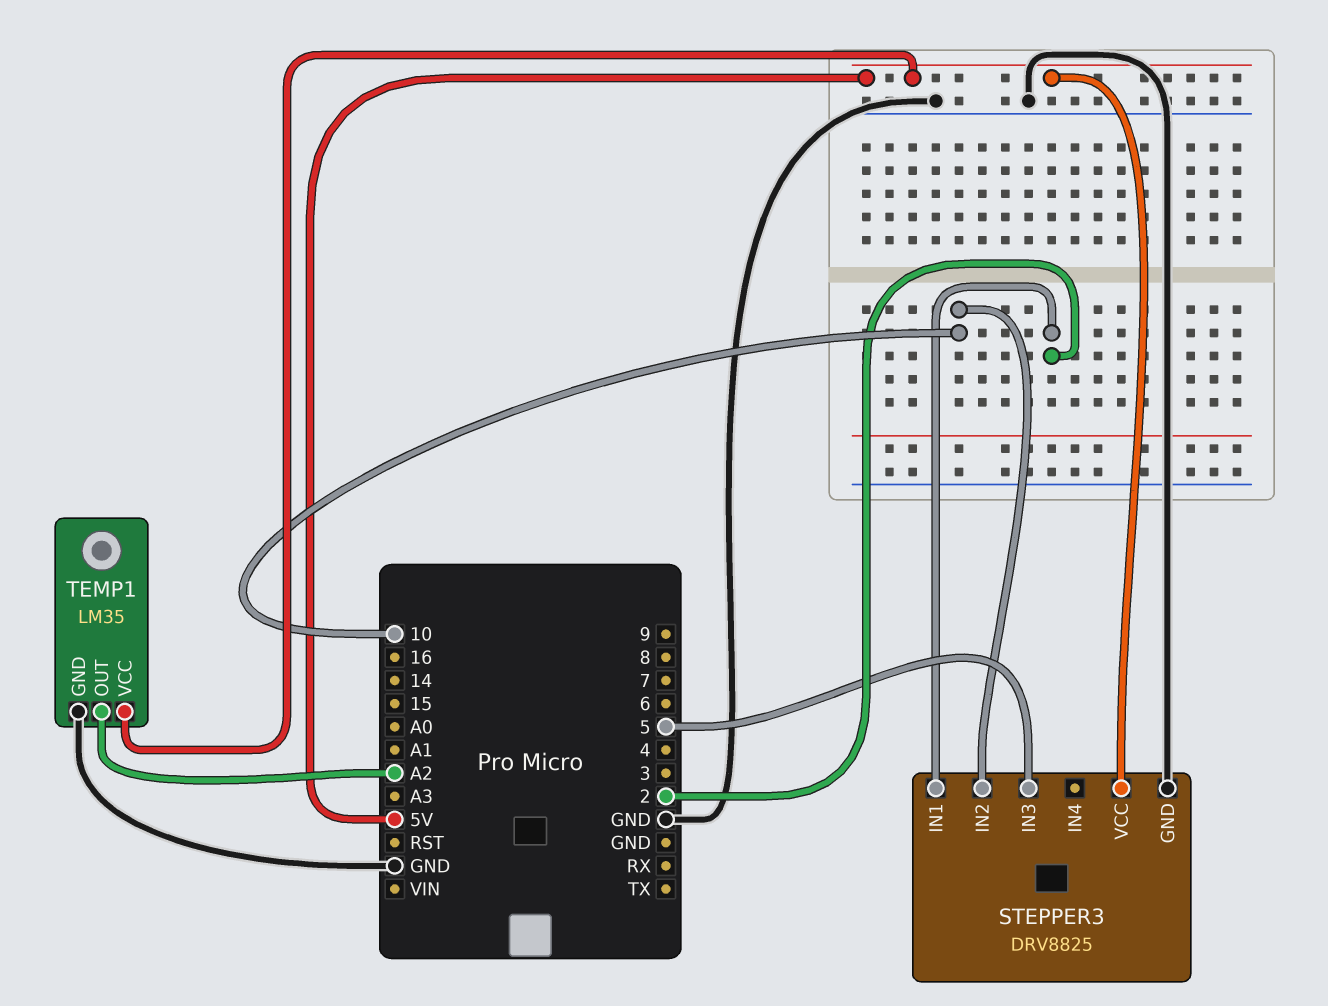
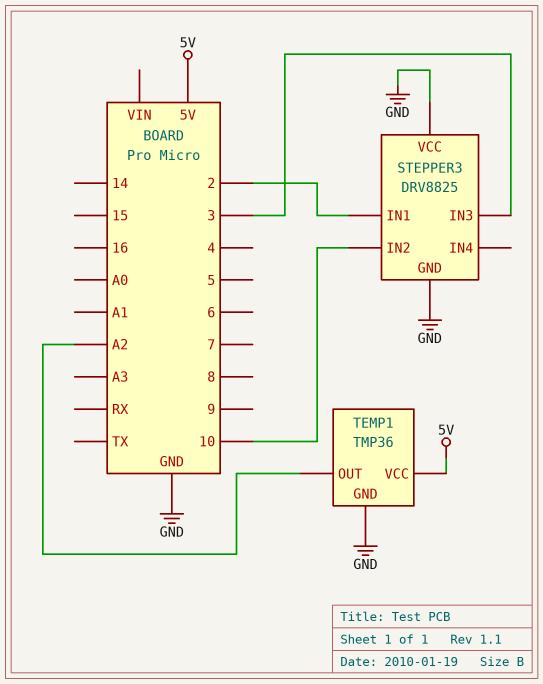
STEPPER3 pin IN3: 5 -> 3
STEPPER3 pin VCC: 5V -> GND
TEMP1: LM35 -> TMP36

